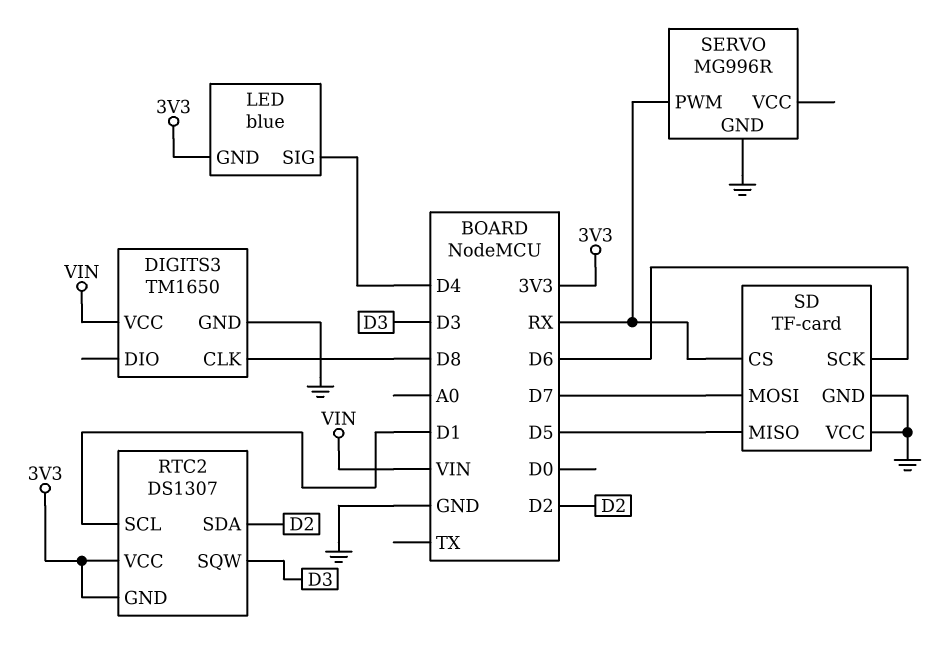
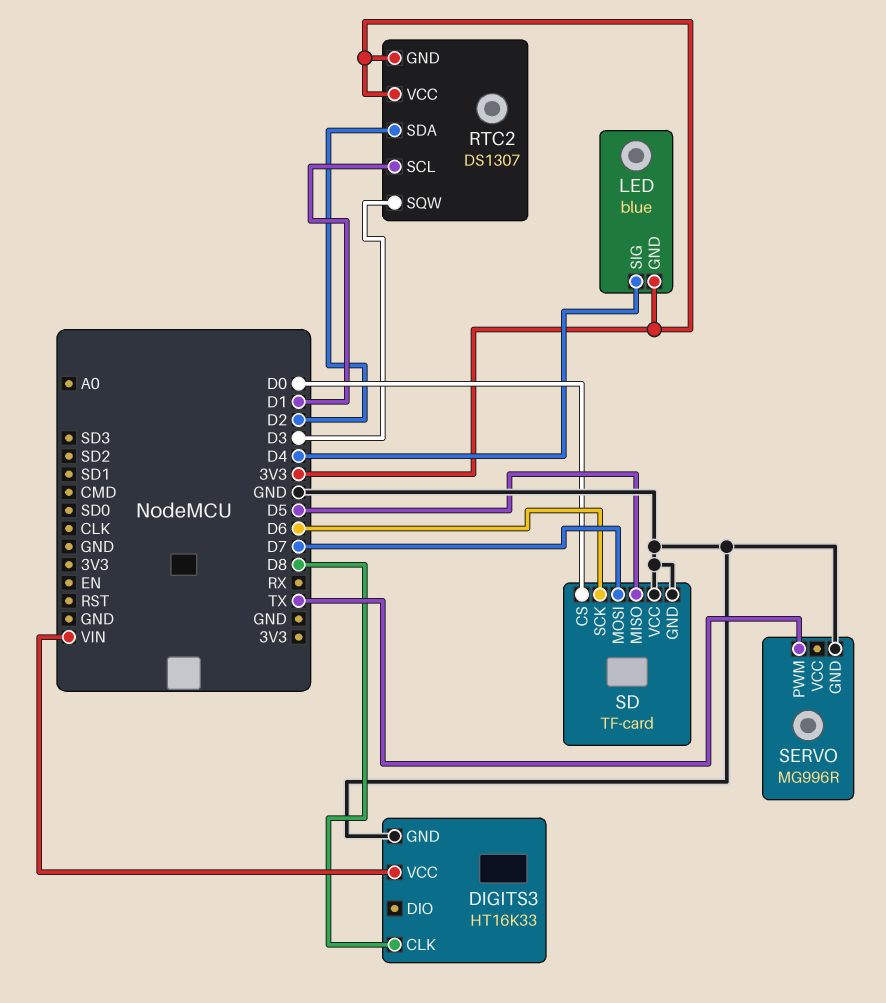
DIGITS3: TM1650 -> HT16K33
SD pin CS: RX -> D0
SERVO pin PWM: RX -> TX

